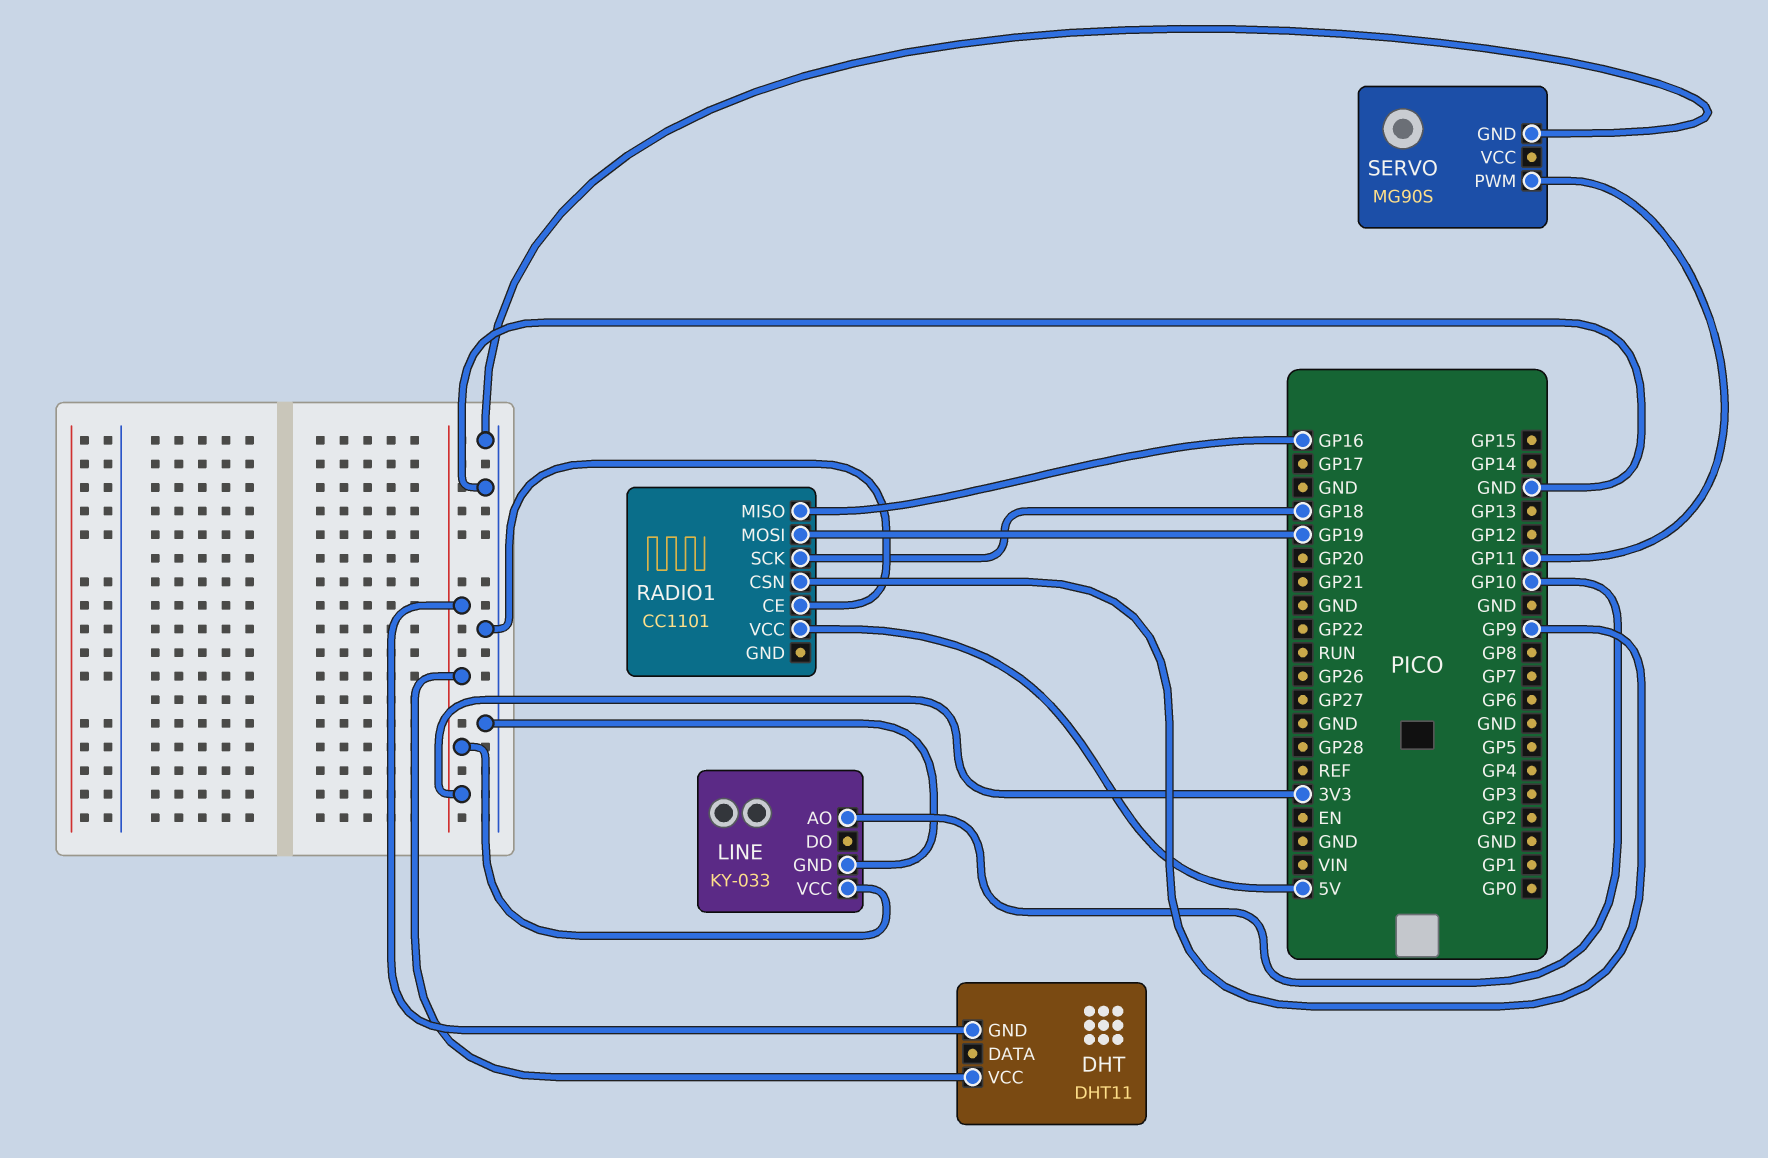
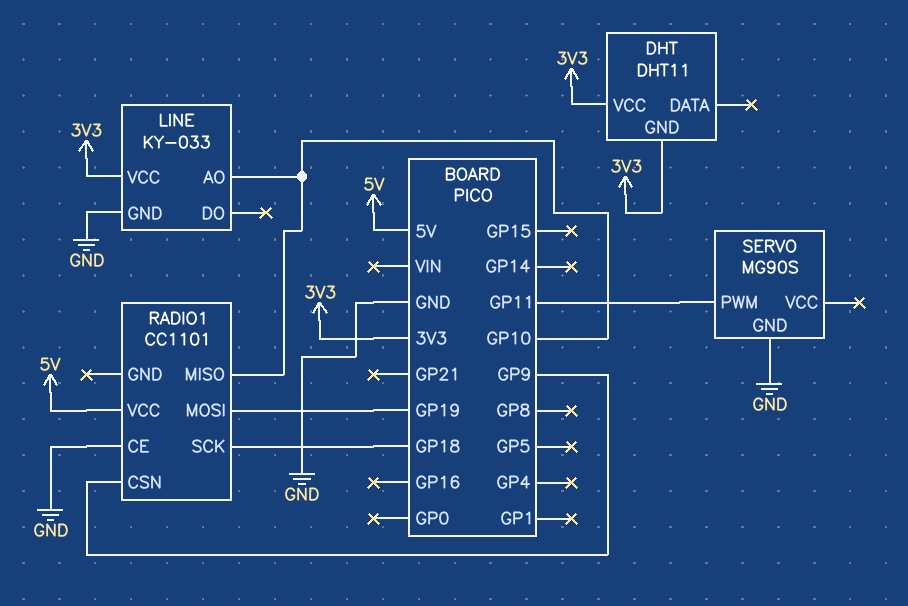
RADIO1 pin MISO: GP16 -> GP10

